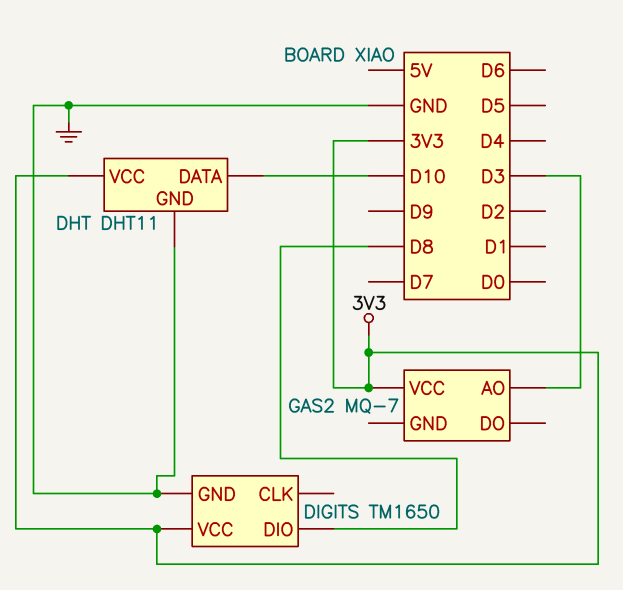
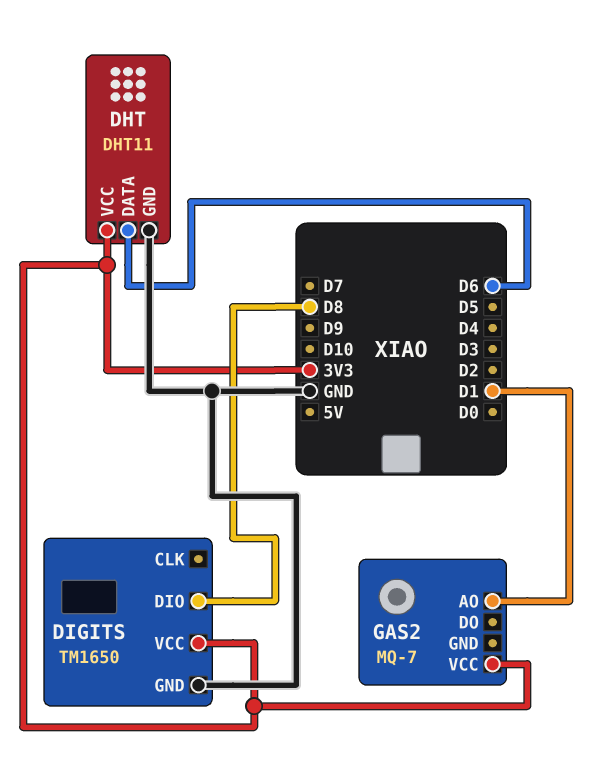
DHT pin DATA: D10 -> D6
GAS2 pin AO: D3 -> D1

